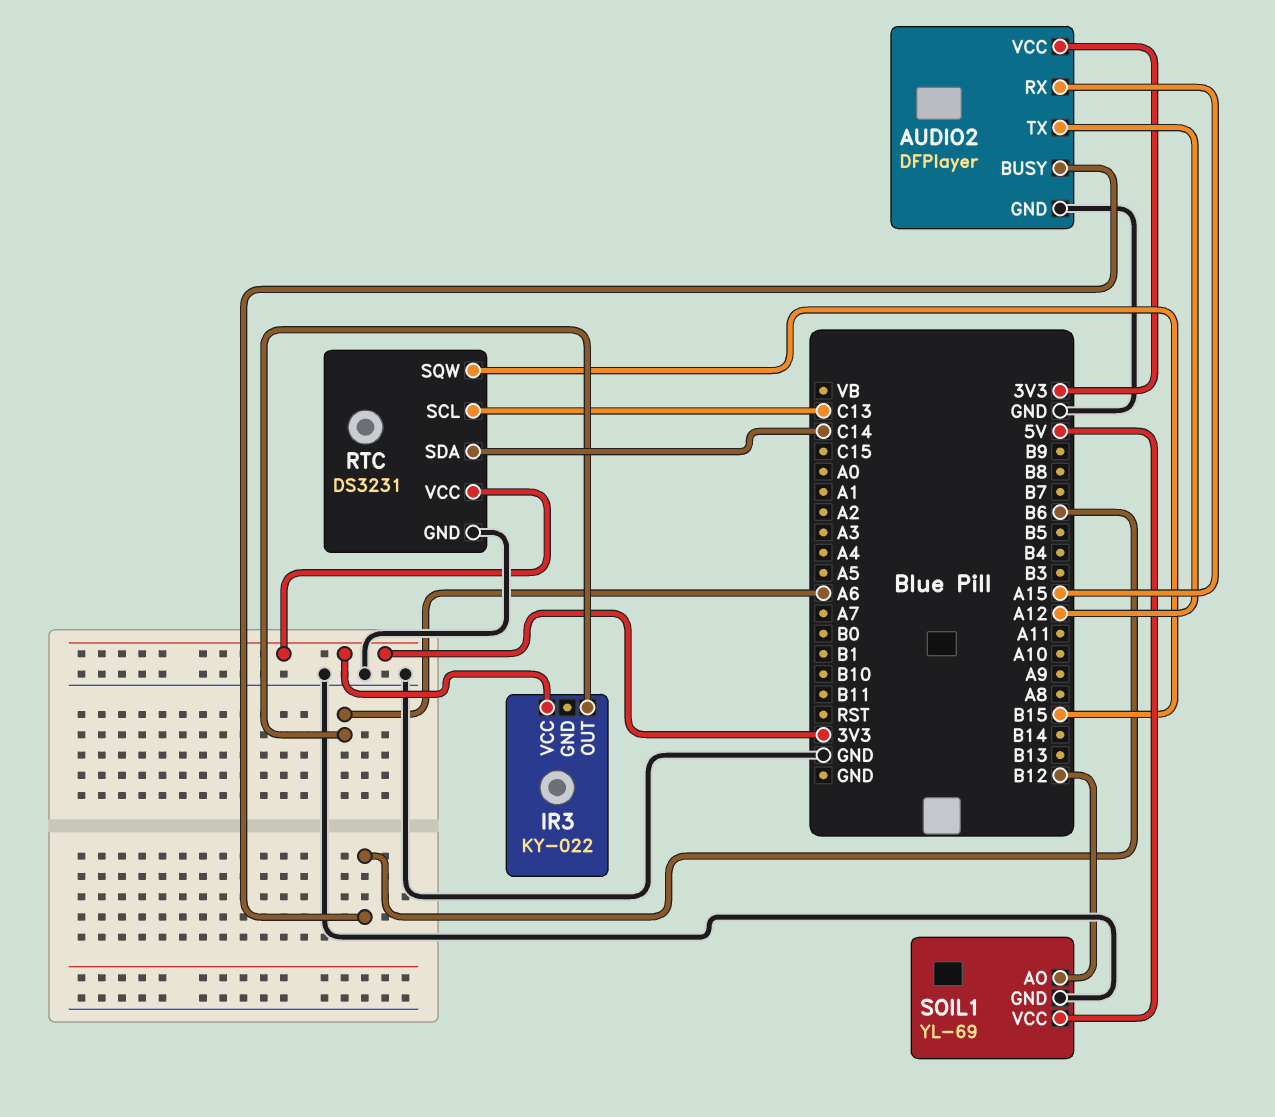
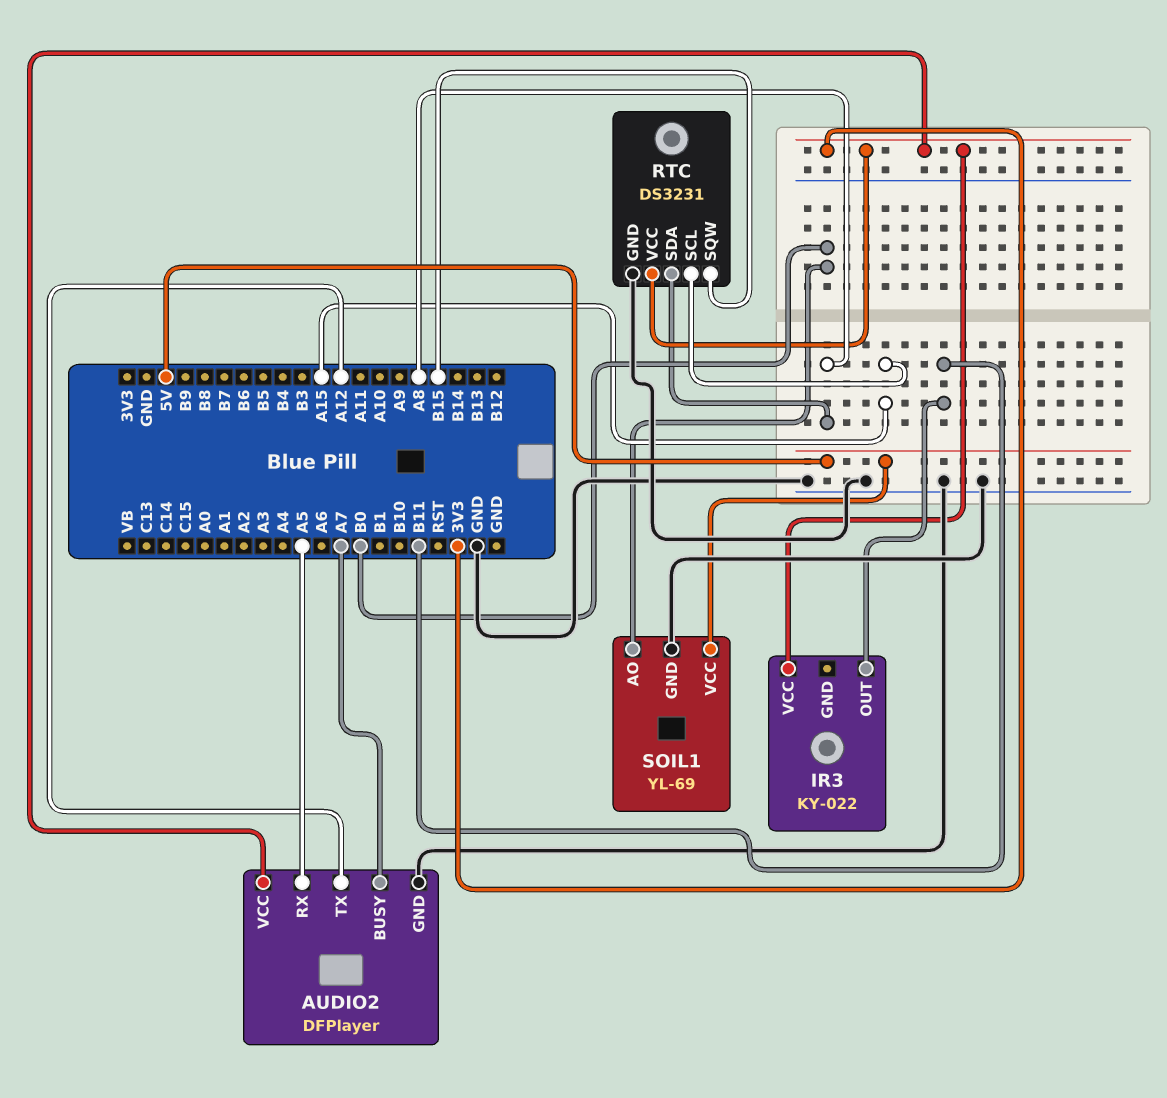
AUDIO2 pin BUSY: B6 -> A7
AUDIO2 pin RX: A15 -> A5
IR3 pin OUT: A6 -> B11
RTC pin SCL: C13 -> A15
RTC pin SDA: C14 -> A8
SOIL1 pin AO: B12 -> B0

